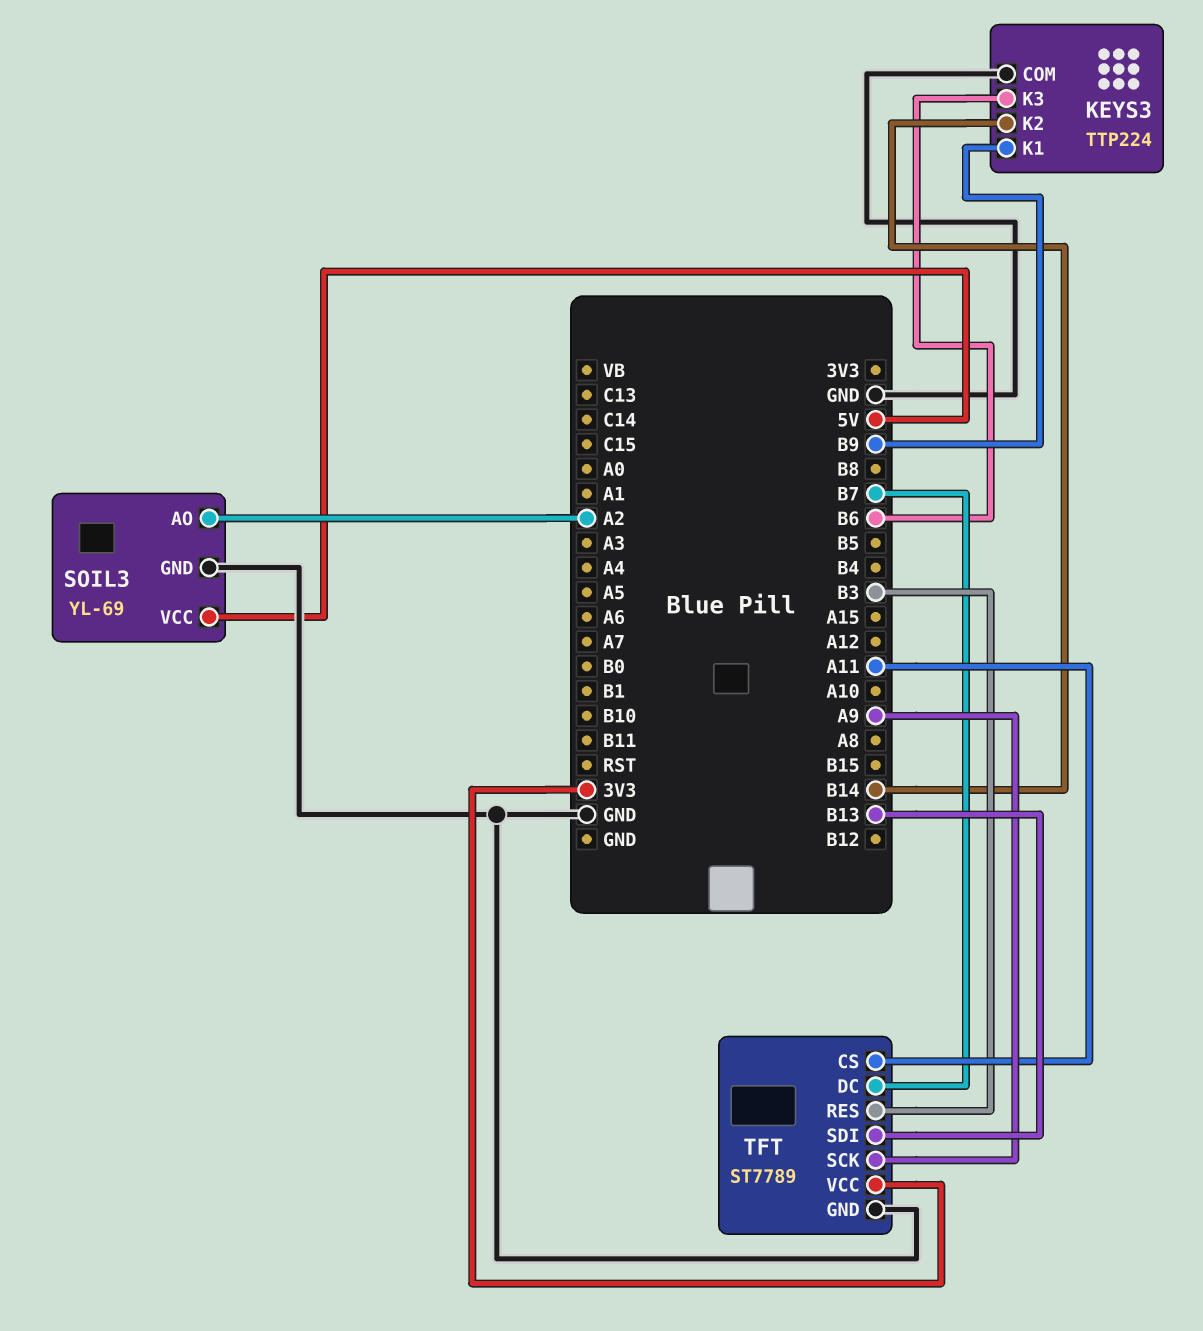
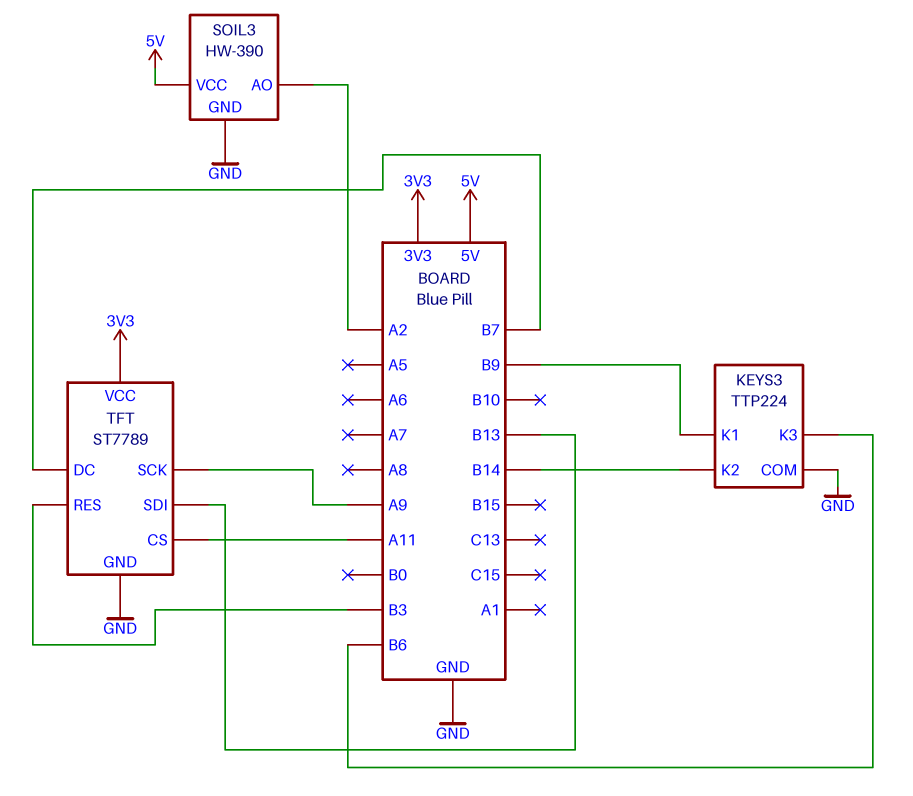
SOIL3: YL-69 -> HW-390

